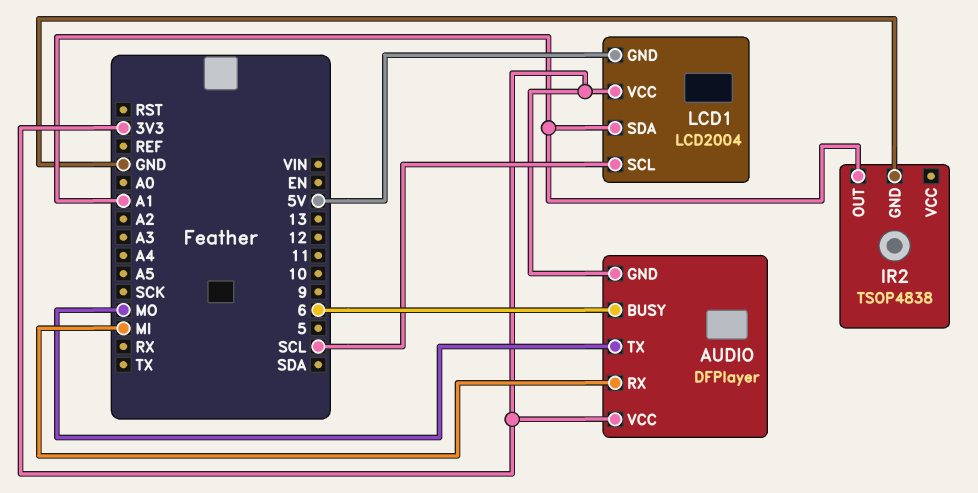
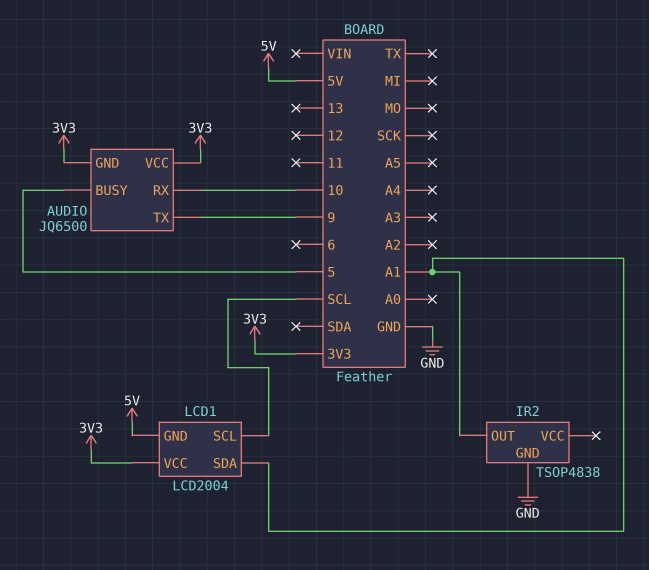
AUDIO: DFPlayer -> JQ6500
AUDIO pin BUSY: 6 -> 5
AUDIO pin RX: MI -> 10
AUDIO pin TX: MO -> 9

